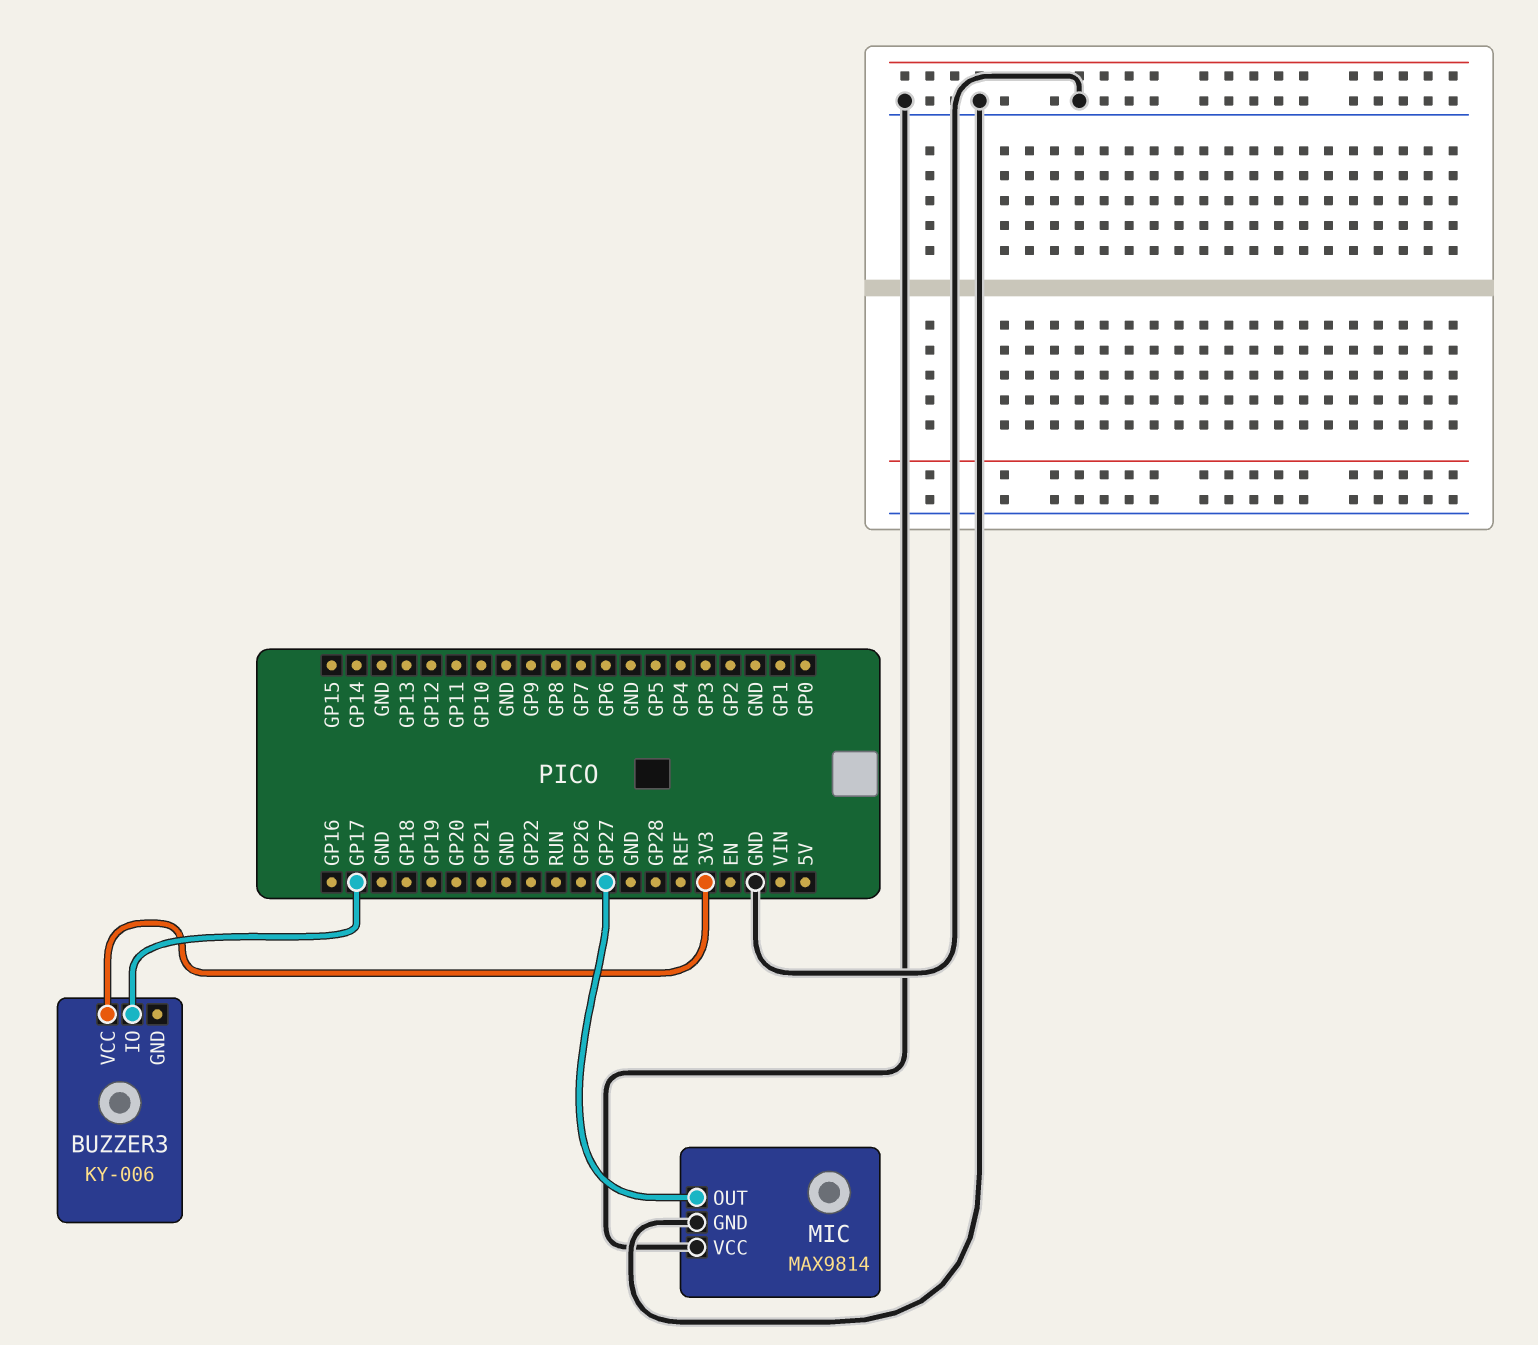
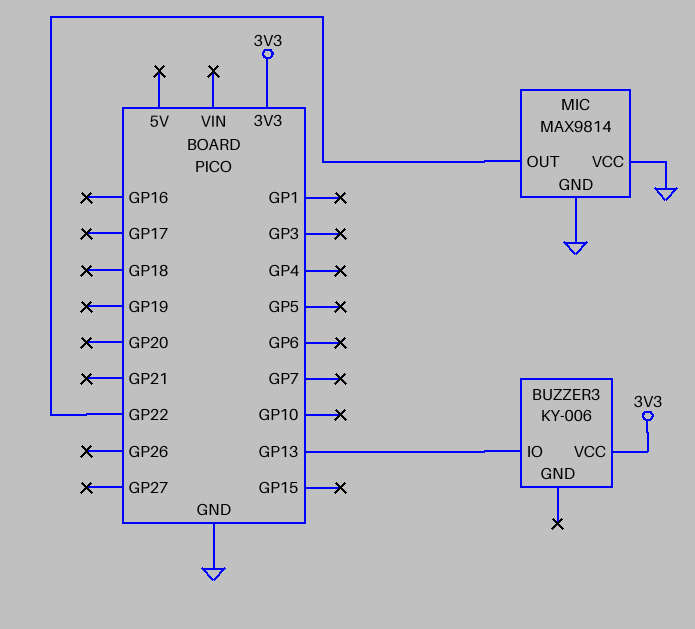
BUZZER3 pin IO: GP17 -> GP13
MIC pin OUT: GP27 -> GP22

